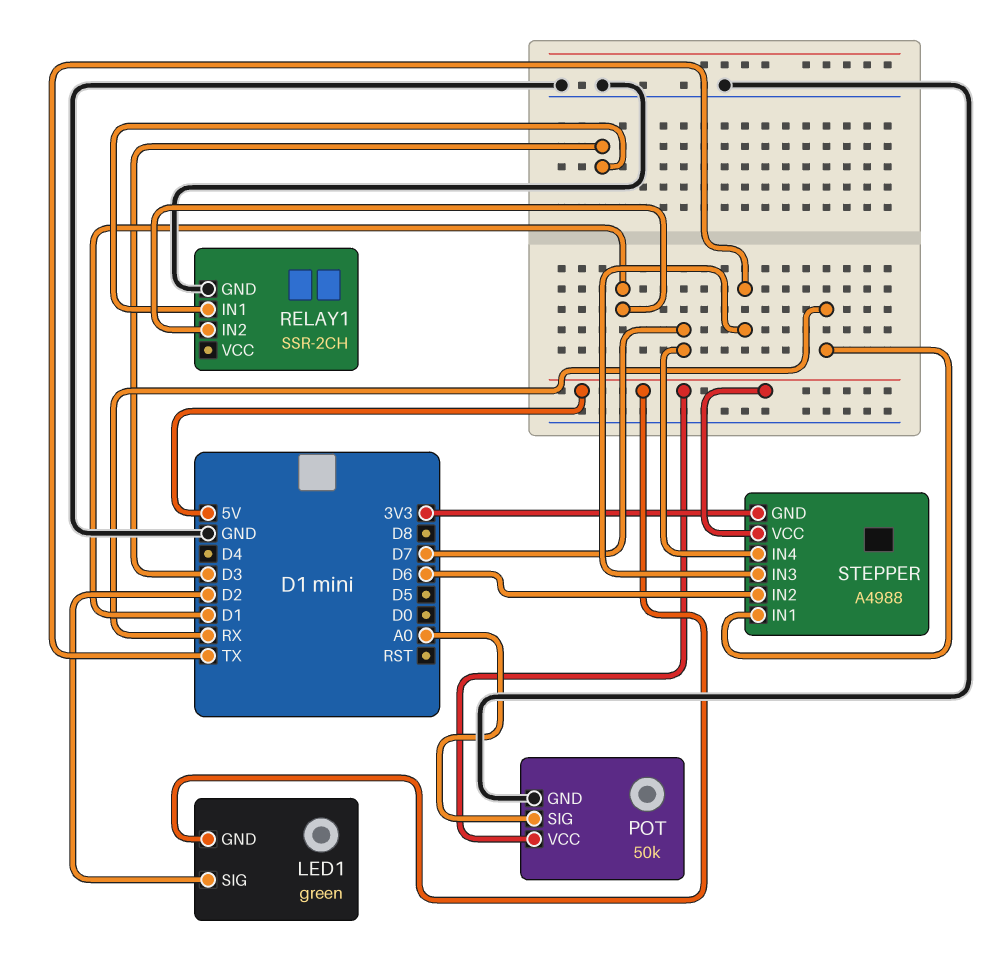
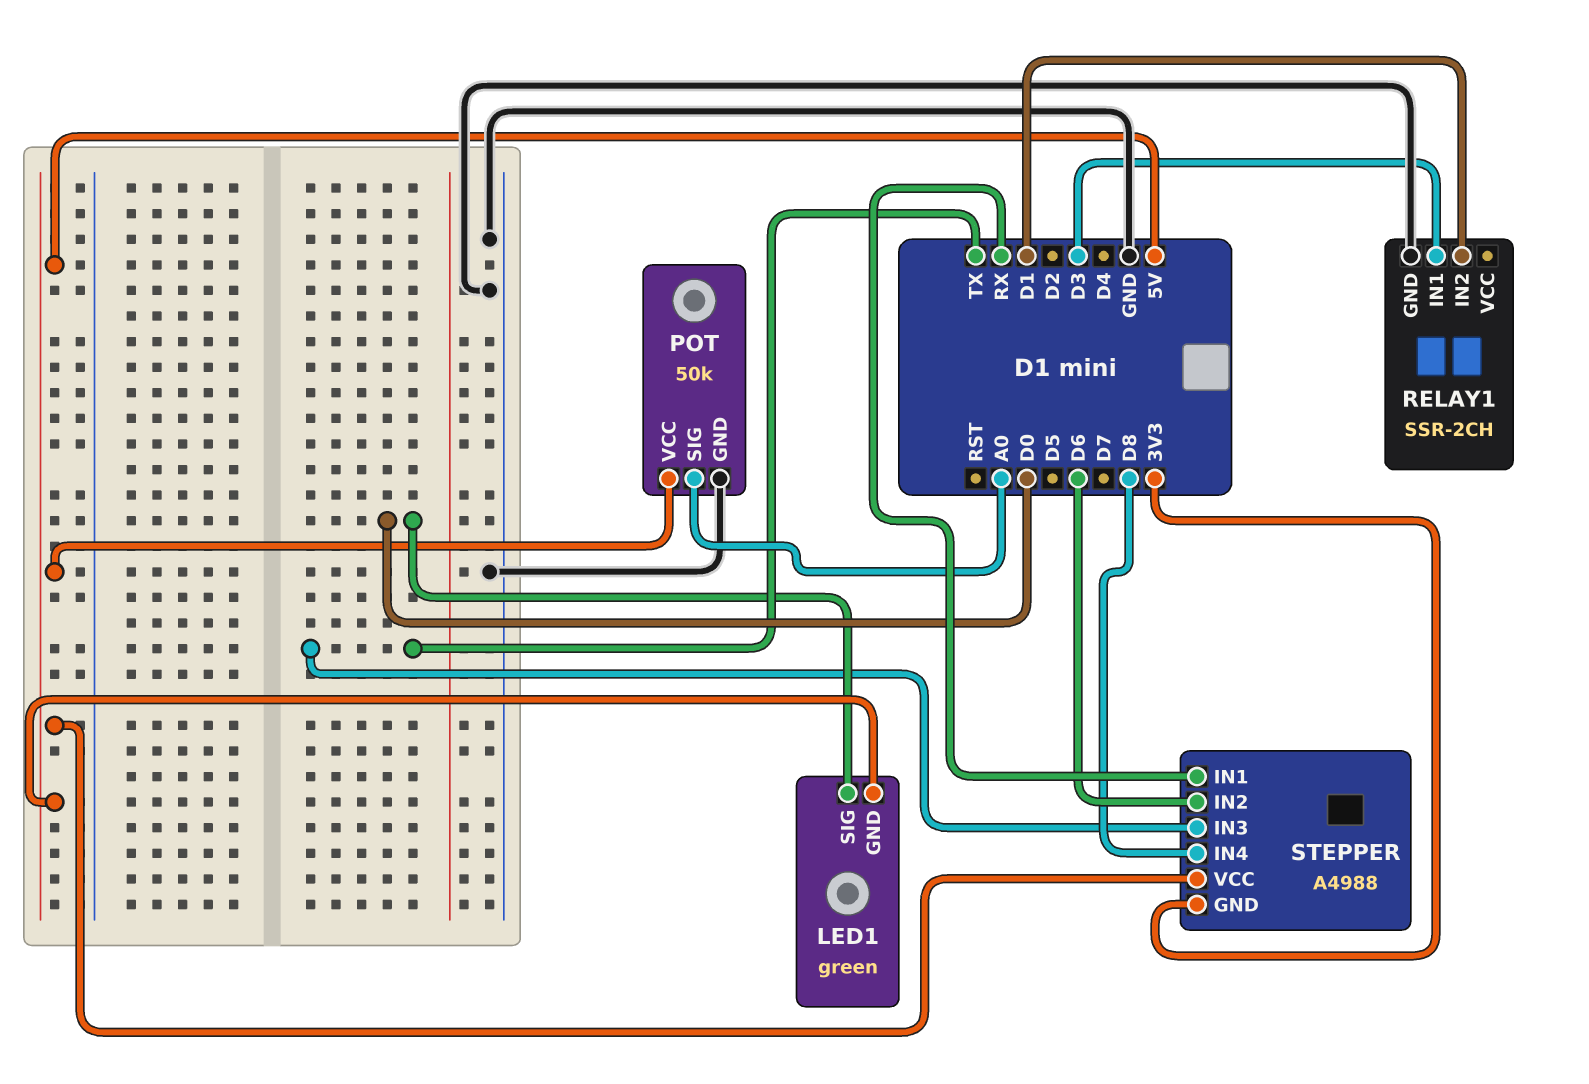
LED1 pin SIG: D2 -> D0
STEPPER pin IN4: D7 -> D8

